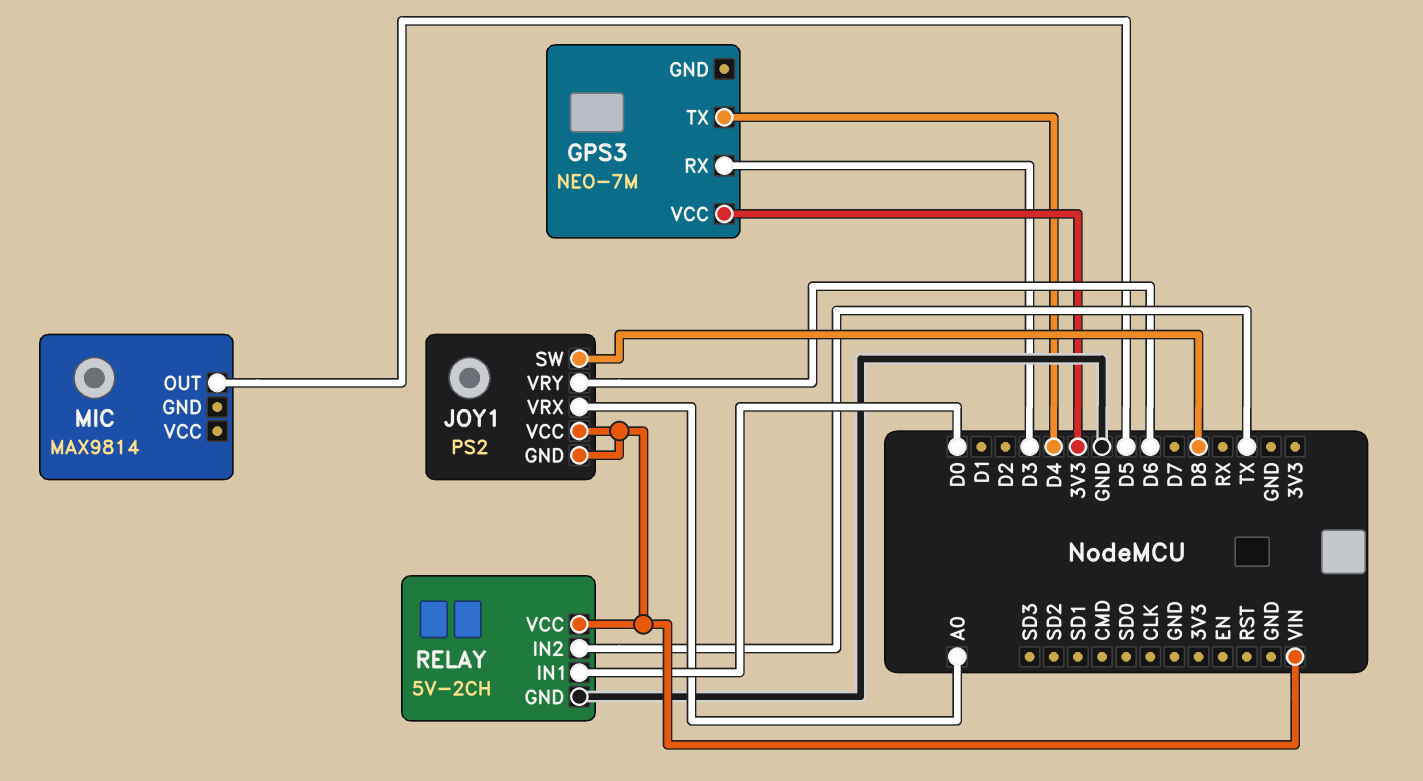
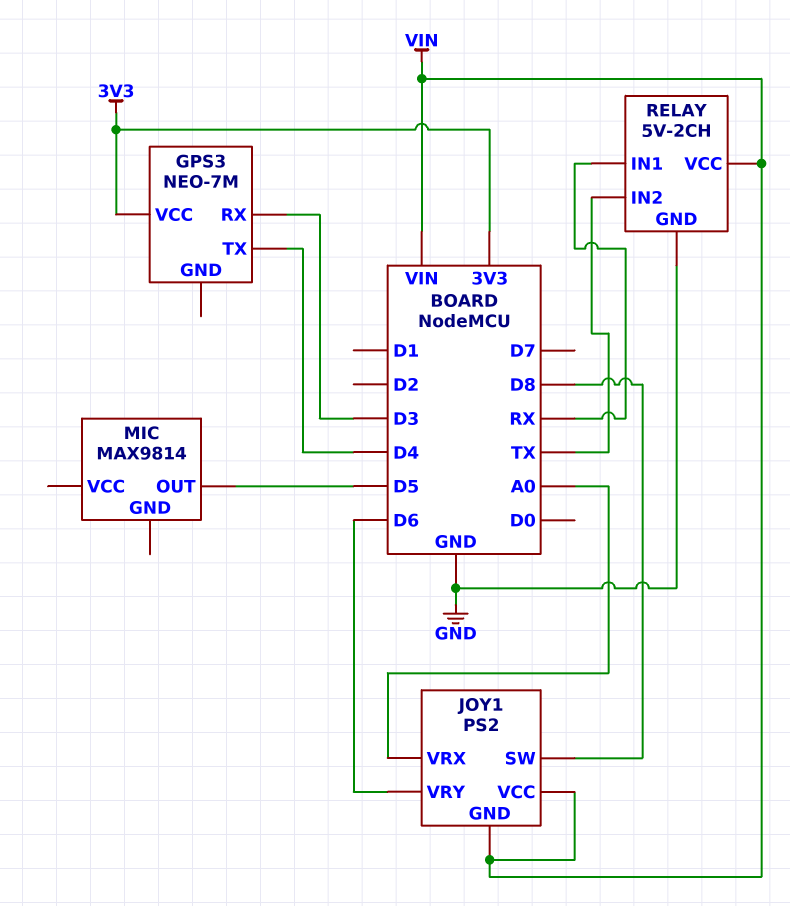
RELAY pin IN1: D0 -> RX

